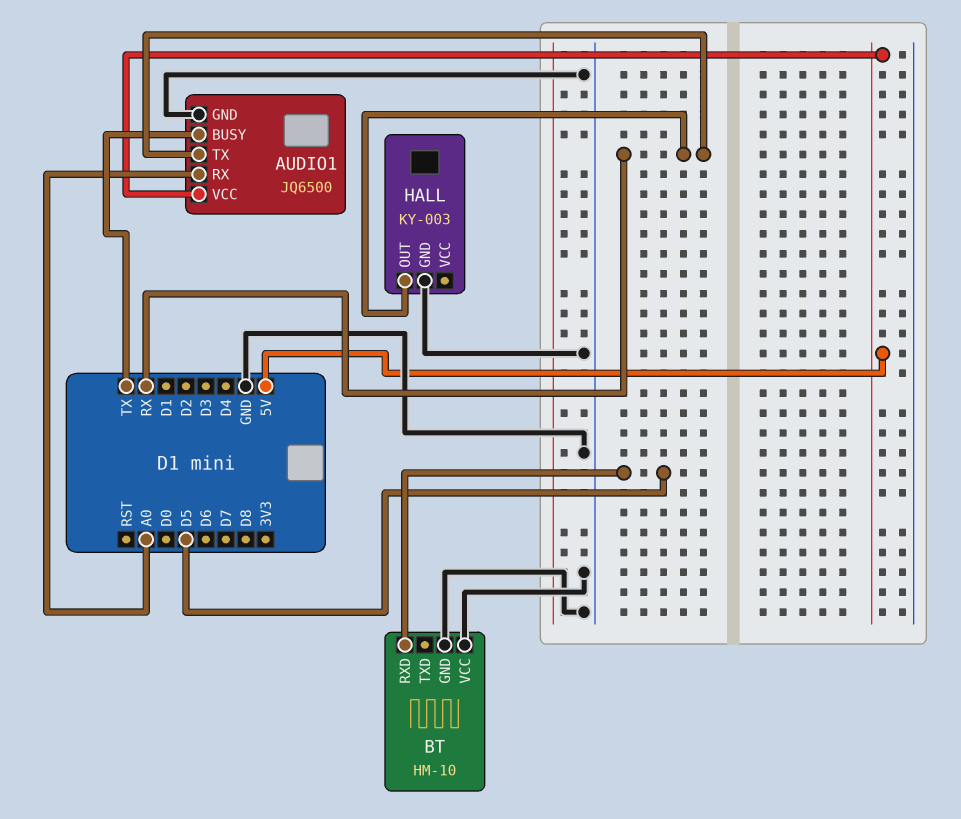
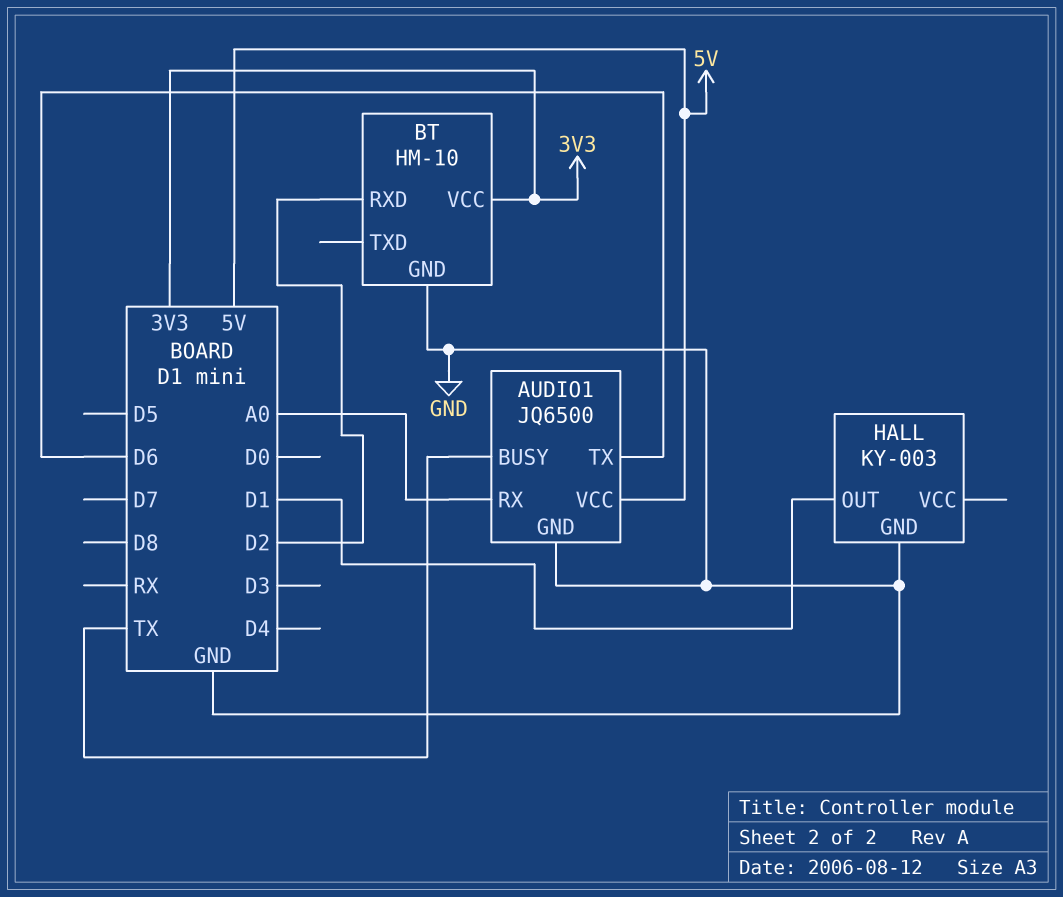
AUDIO1 pin TX: RX -> D6
BT pin RXD: D5 -> D2
BT pin VCC: GND -> 3V3
HALL pin OUT: RX -> D1

